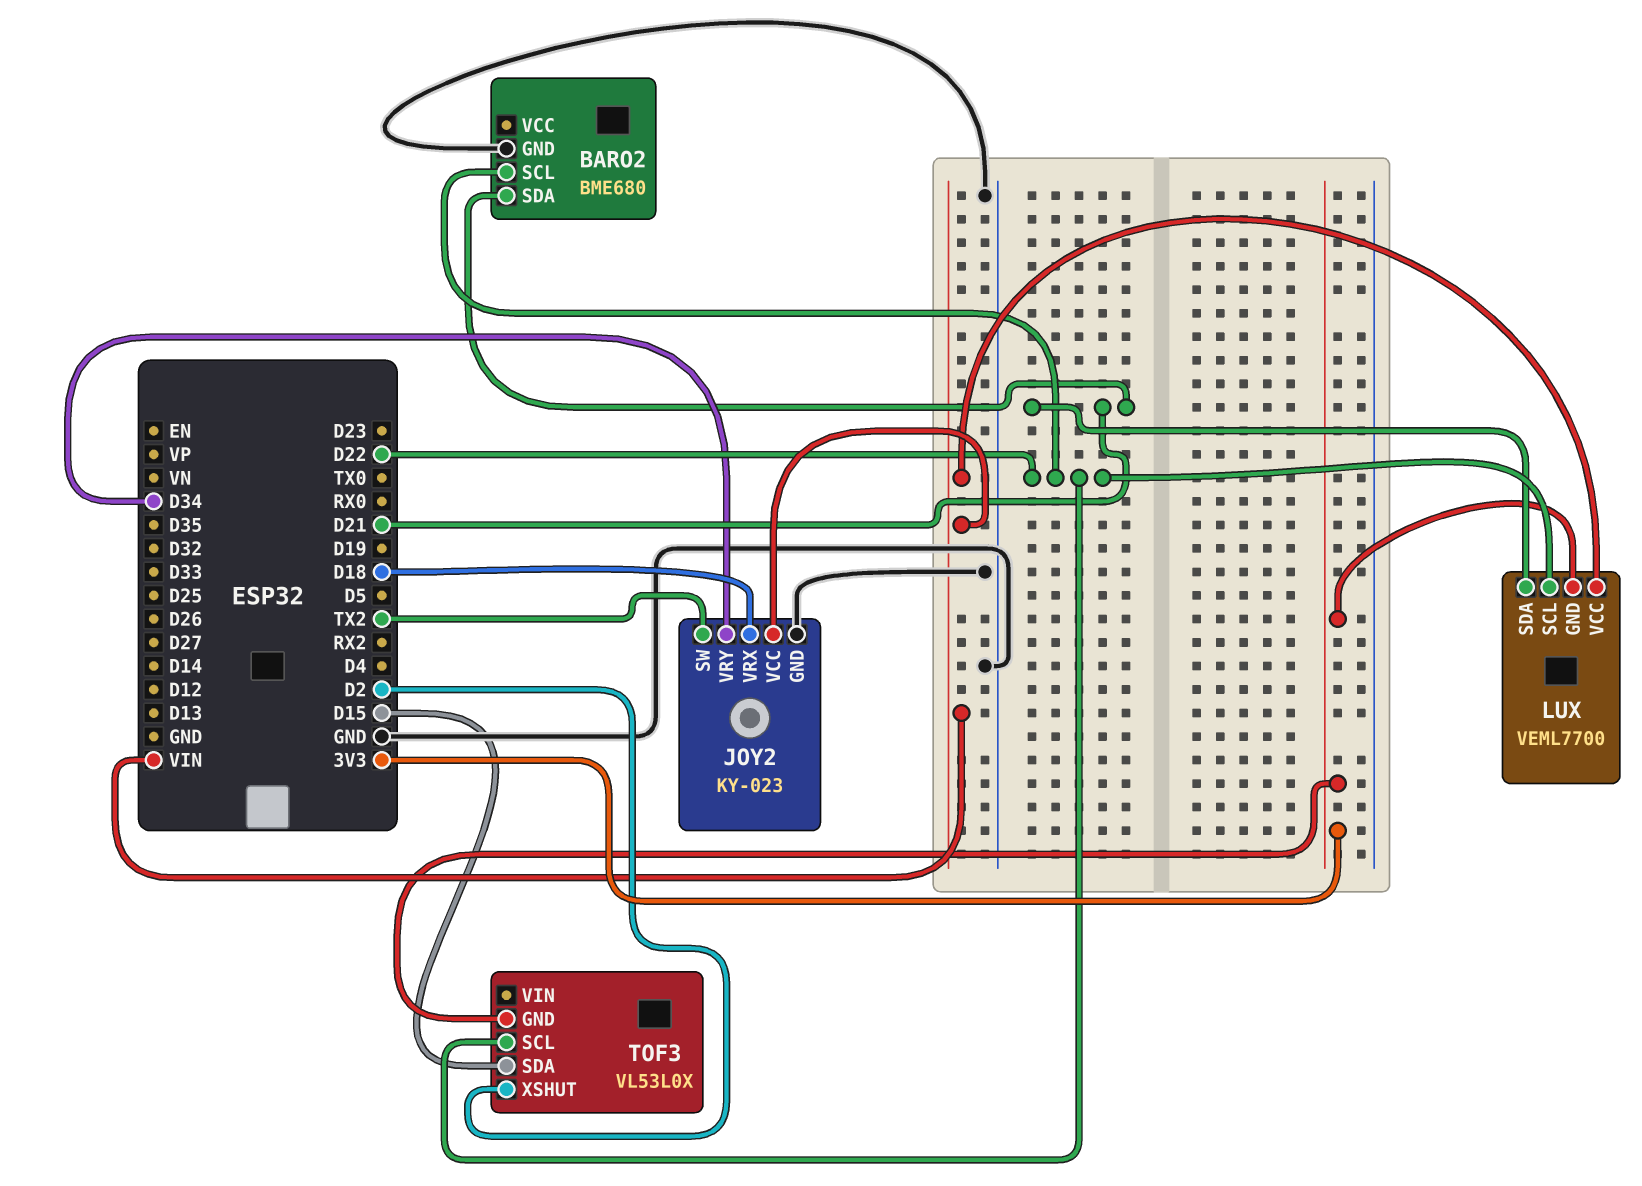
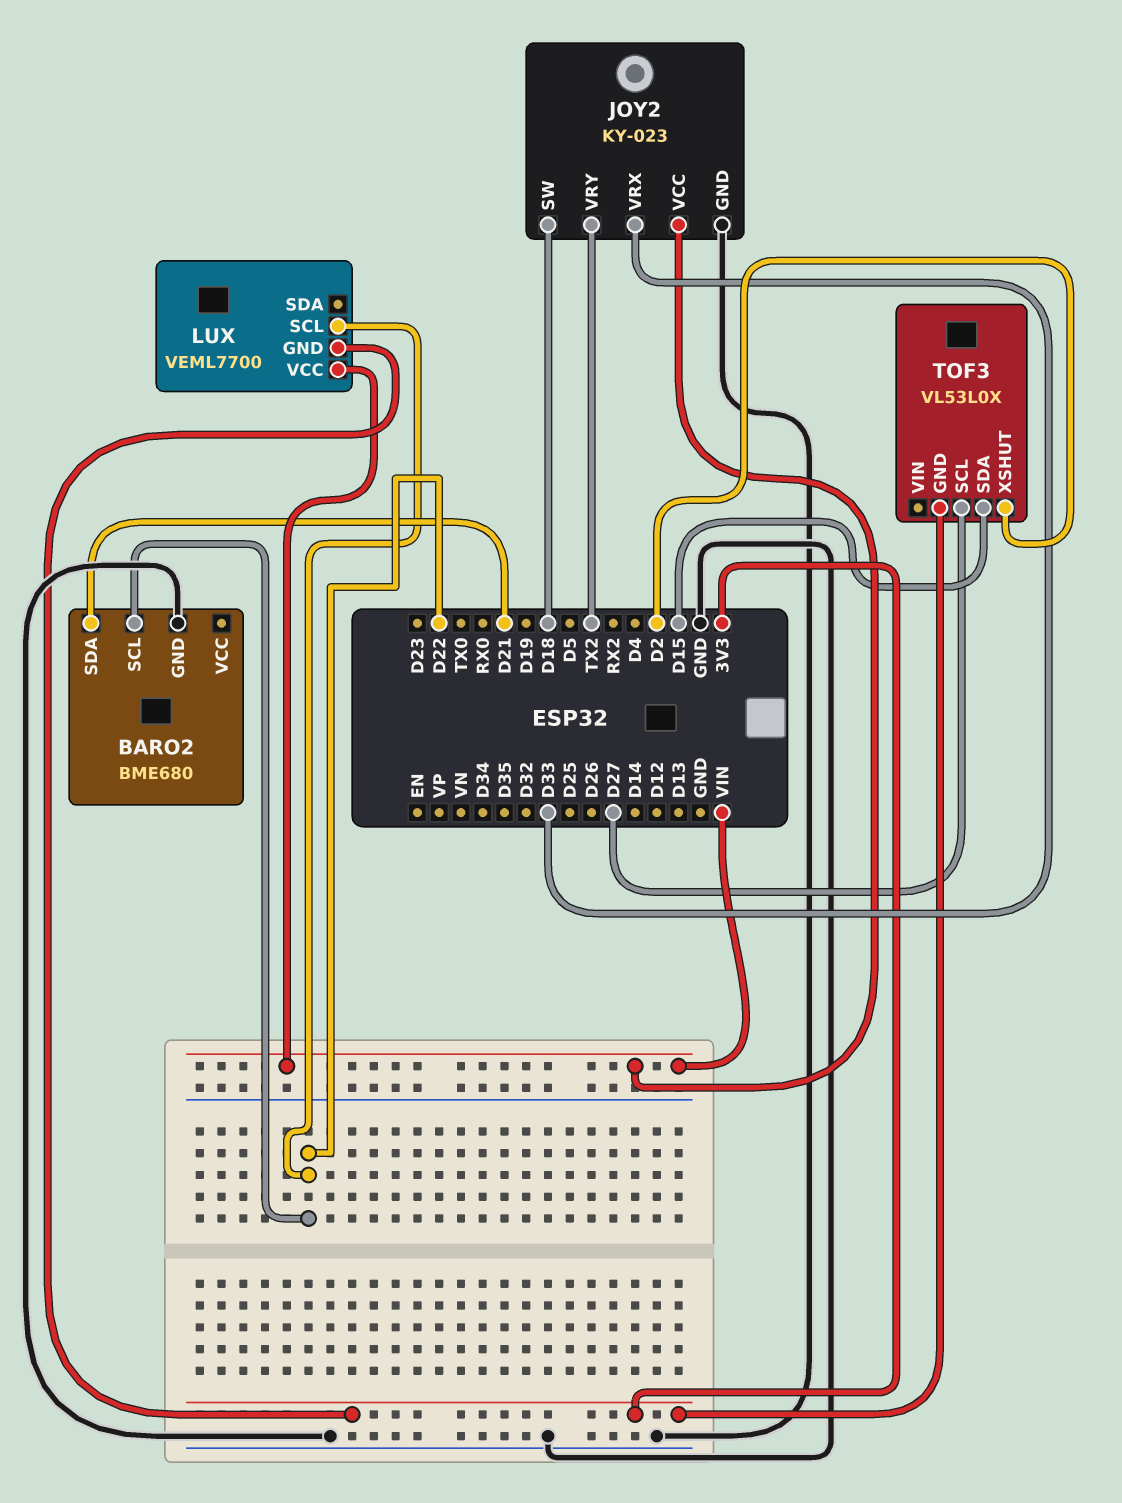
JOY2 pin SW: TX2 -> D18
JOY2 pin VRX: D18 -> D33
JOY2 pin VRY: D34 -> TX2
LUX pin SDA: D21 -> none
TOF3 pin SCL: D22 -> D27

